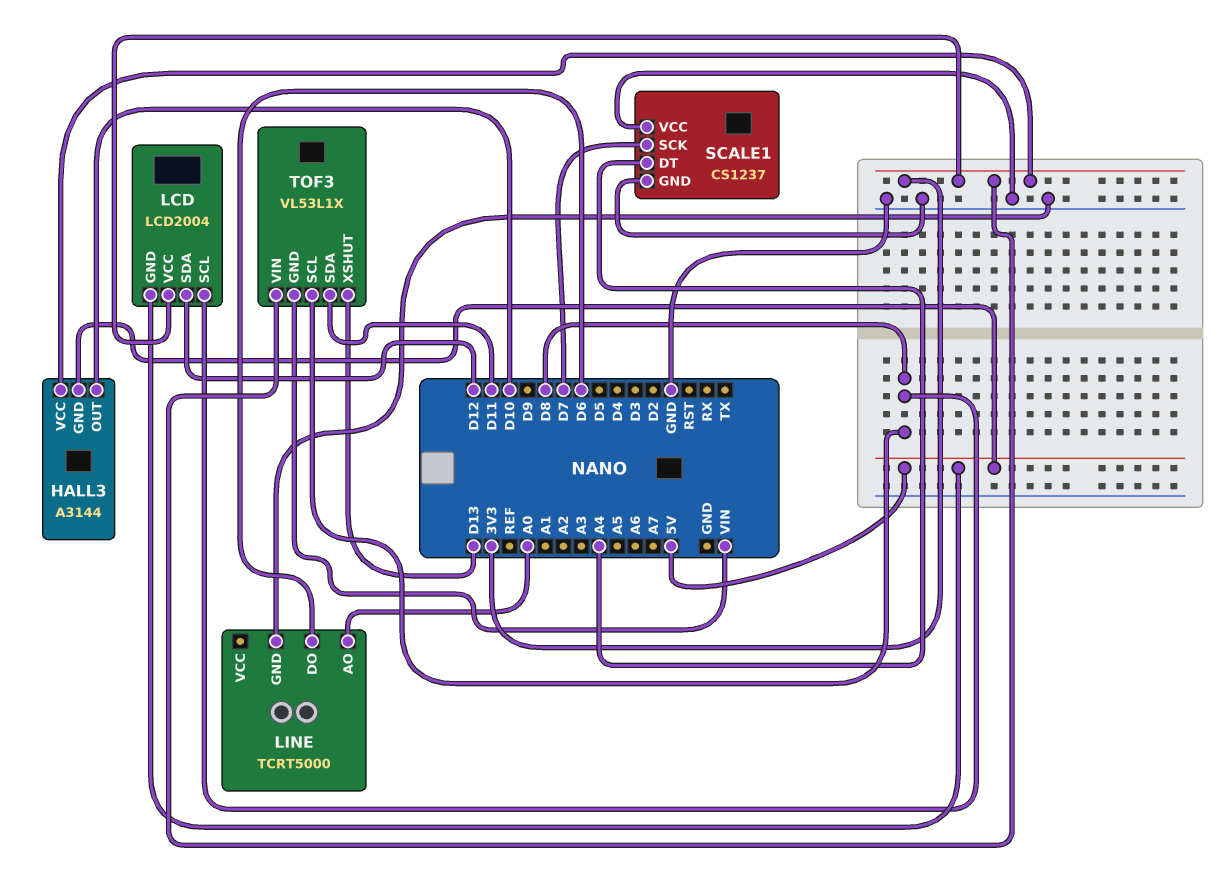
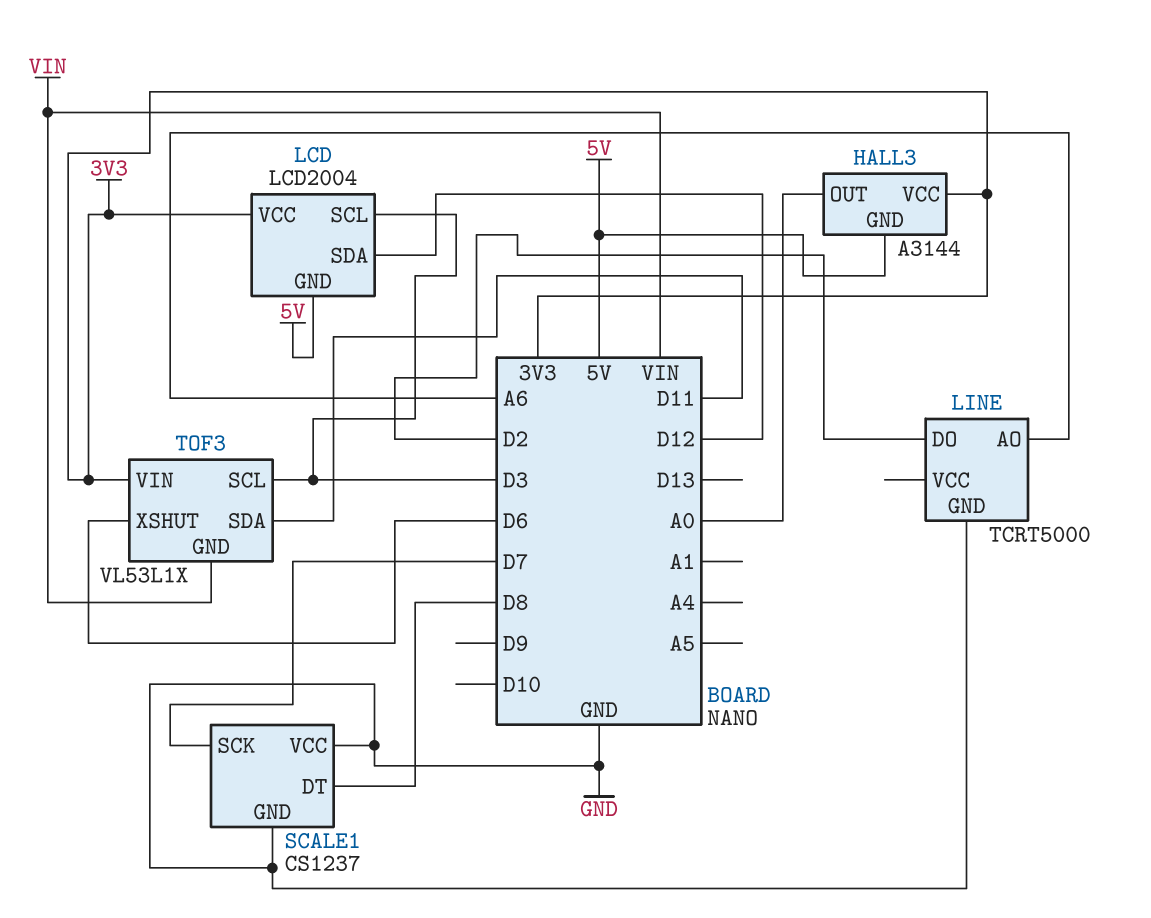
HALL3 pin OUT: D10 -> A0
LCD pin SCL: D8 -> D3
LINE pin AO: A0 -> A6
LINE pin DO: D6 -> D2
SCALE1 pin DT: A4 -> D8
TOF3 pin SCL: D8 -> D3
TOF3 pin XSHUT: D13 -> D6

